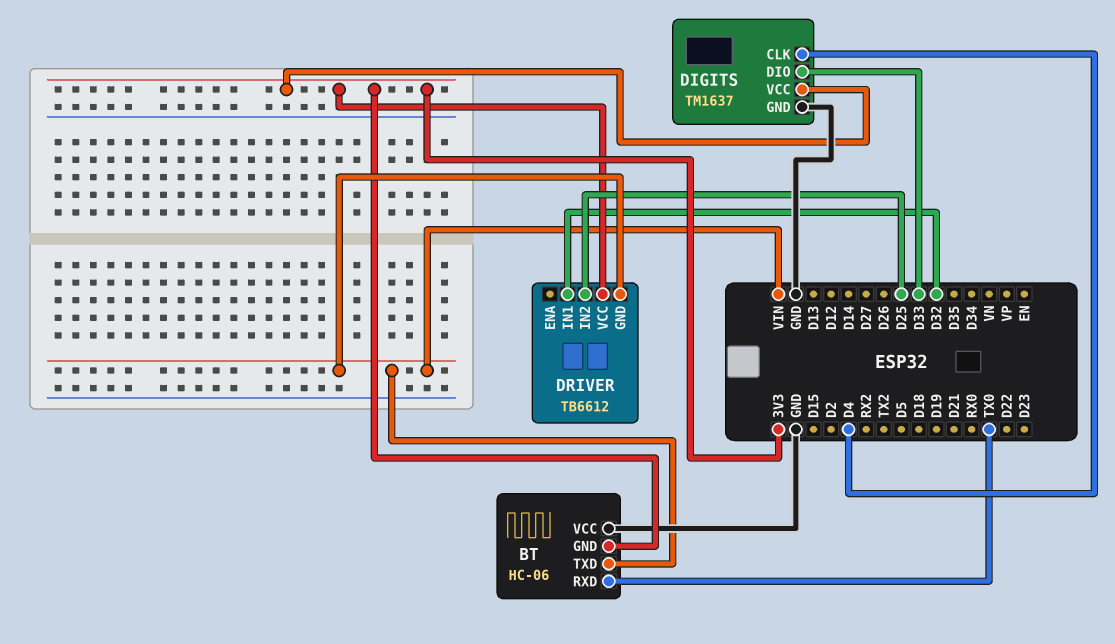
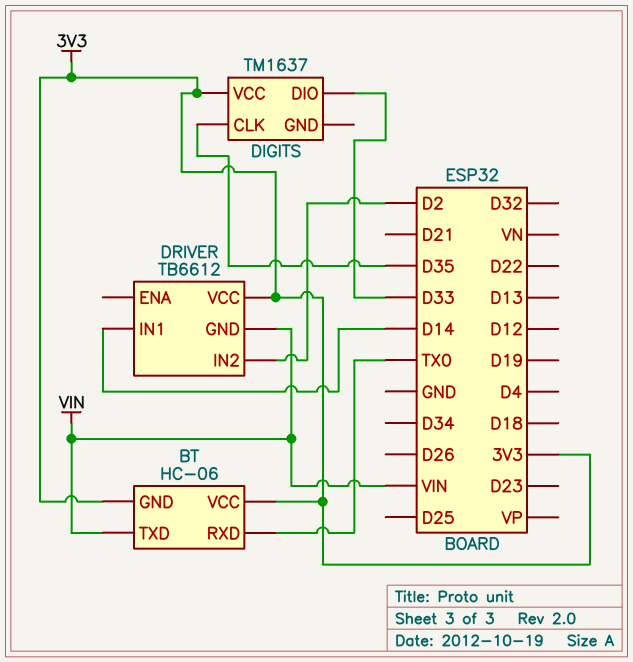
BT pin VCC: GND -> 3V3
DIGITS pin CLK: D4 -> D35
DIGITS pin GND: GND -> none
DRIVER pin IN1: D32 -> D14
DRIVER pin IN2: D25 -> D2

